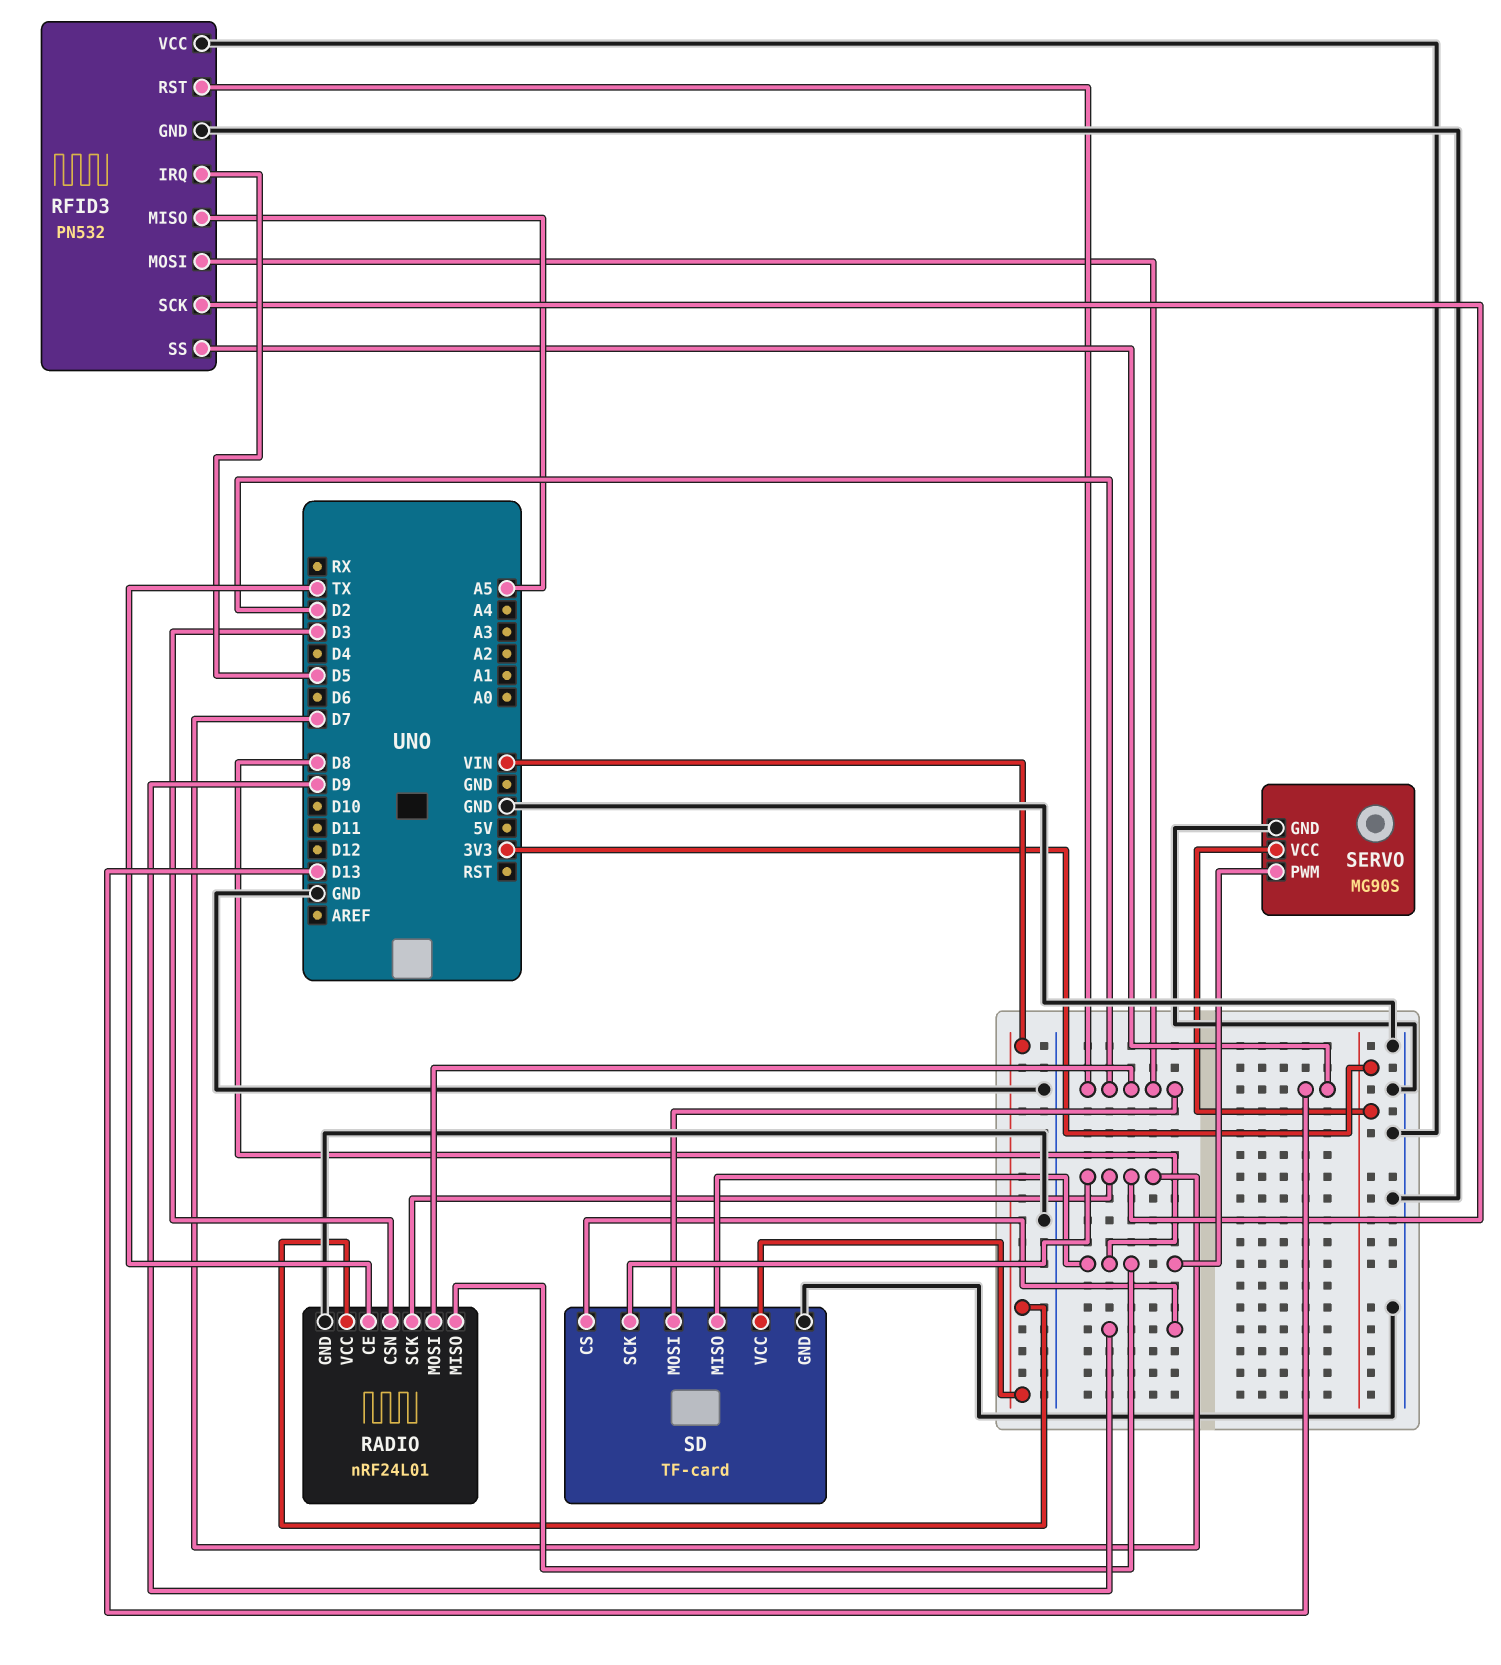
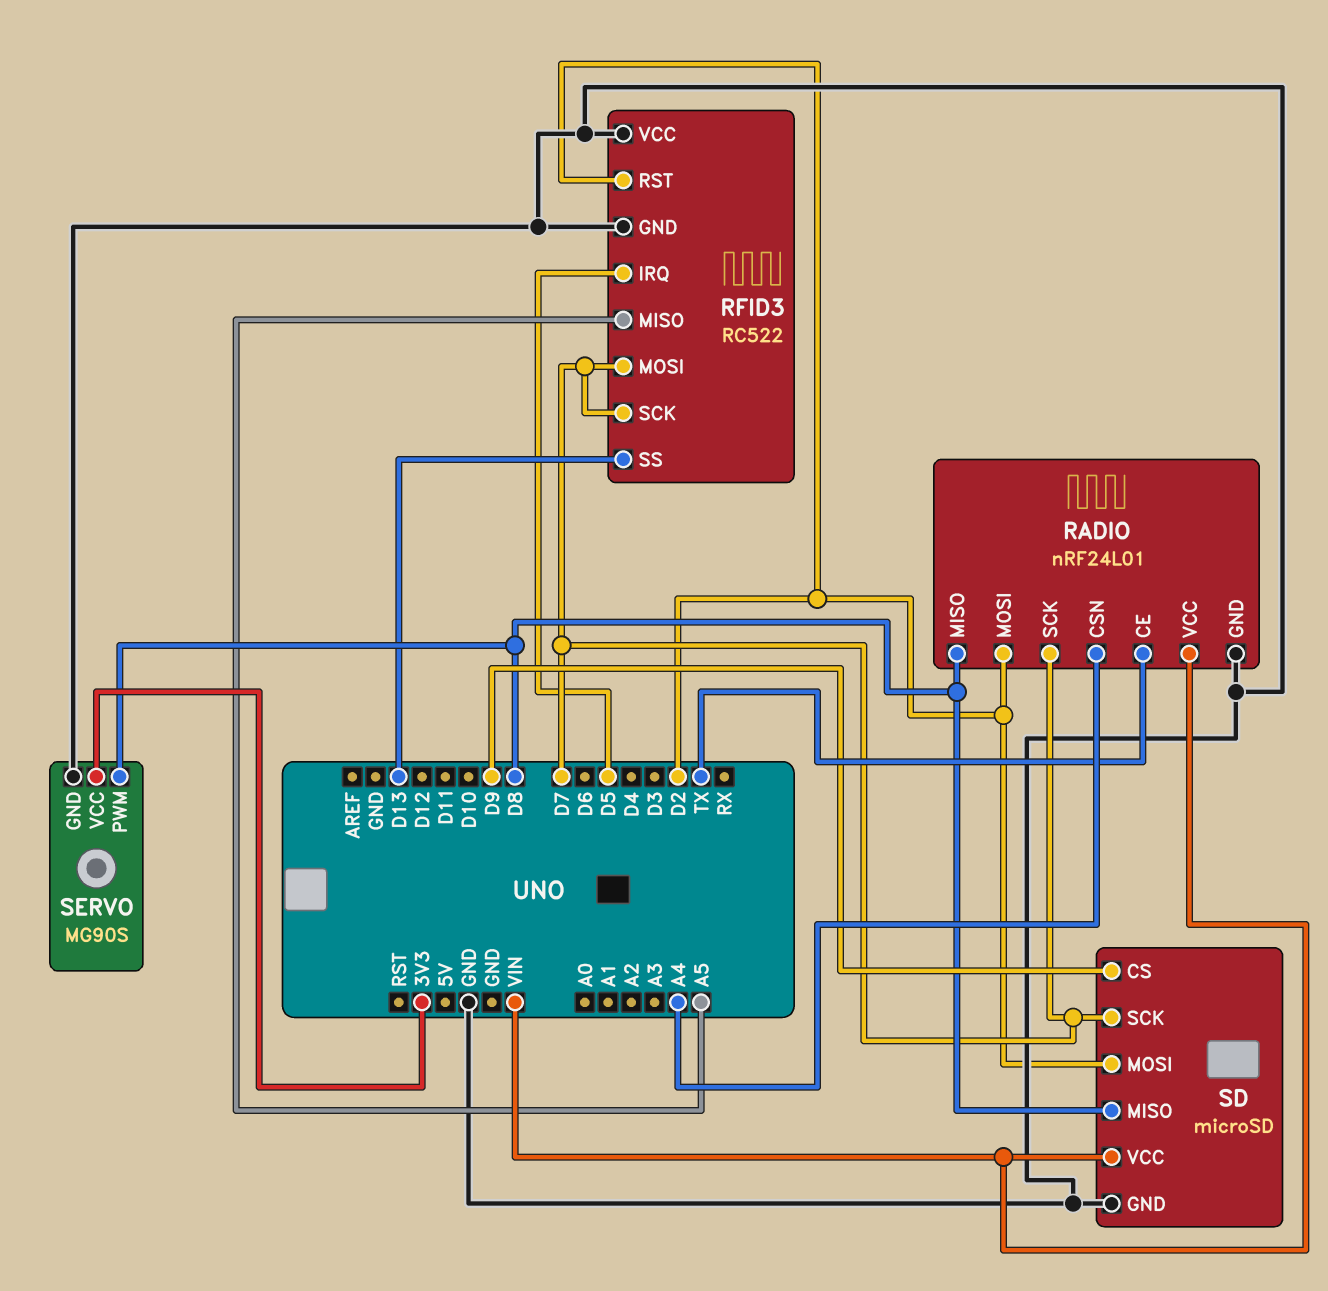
RADIO pin CSN: D3 -> A4
RFID3: PN532 -> RC522
RFID3 pin MOSI: D2 -> D7
SD: TF-card -> microSD

